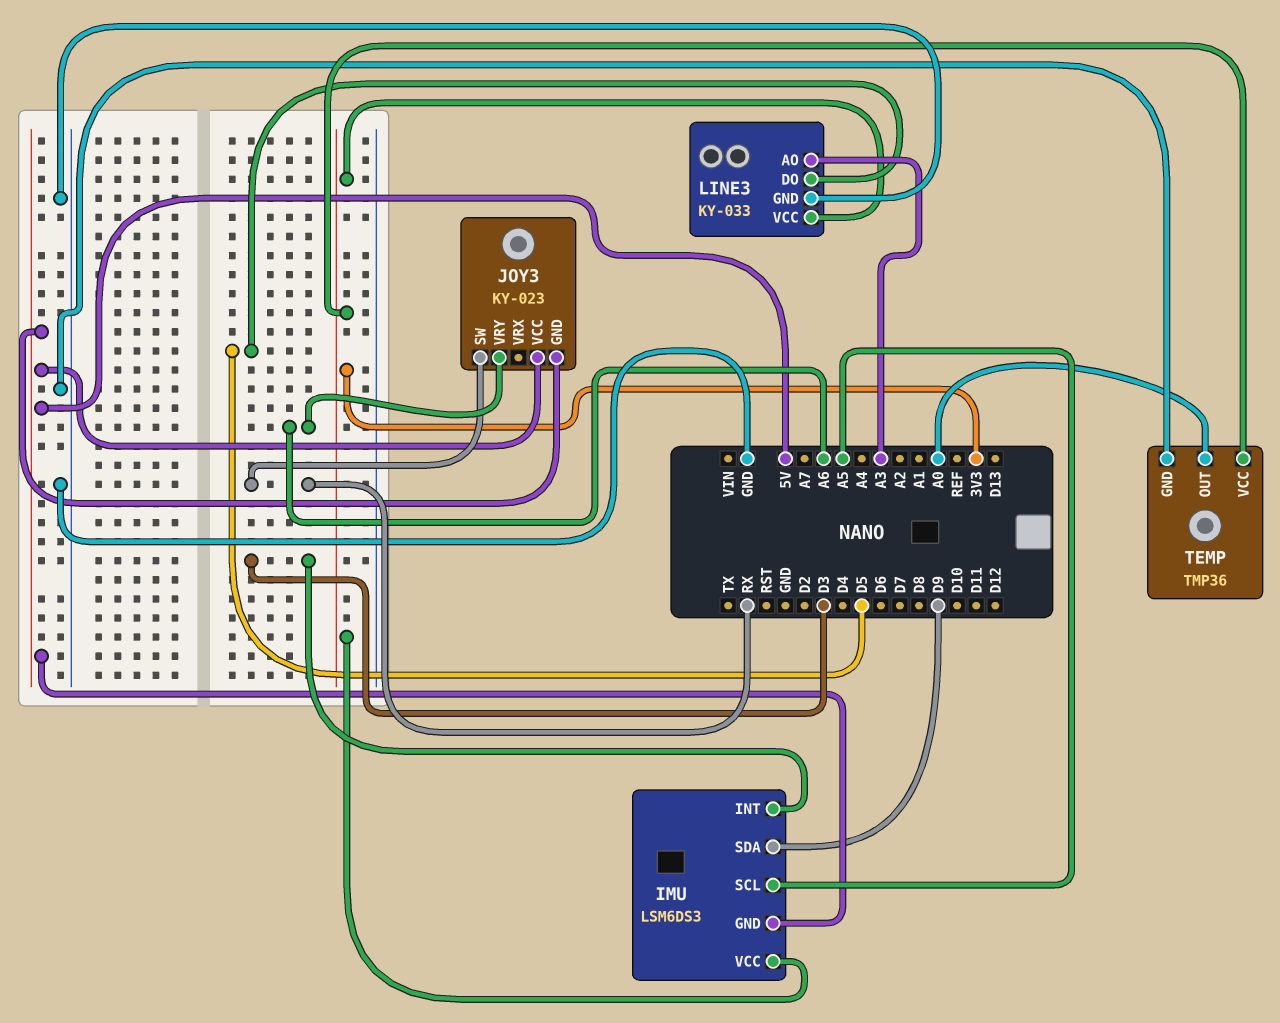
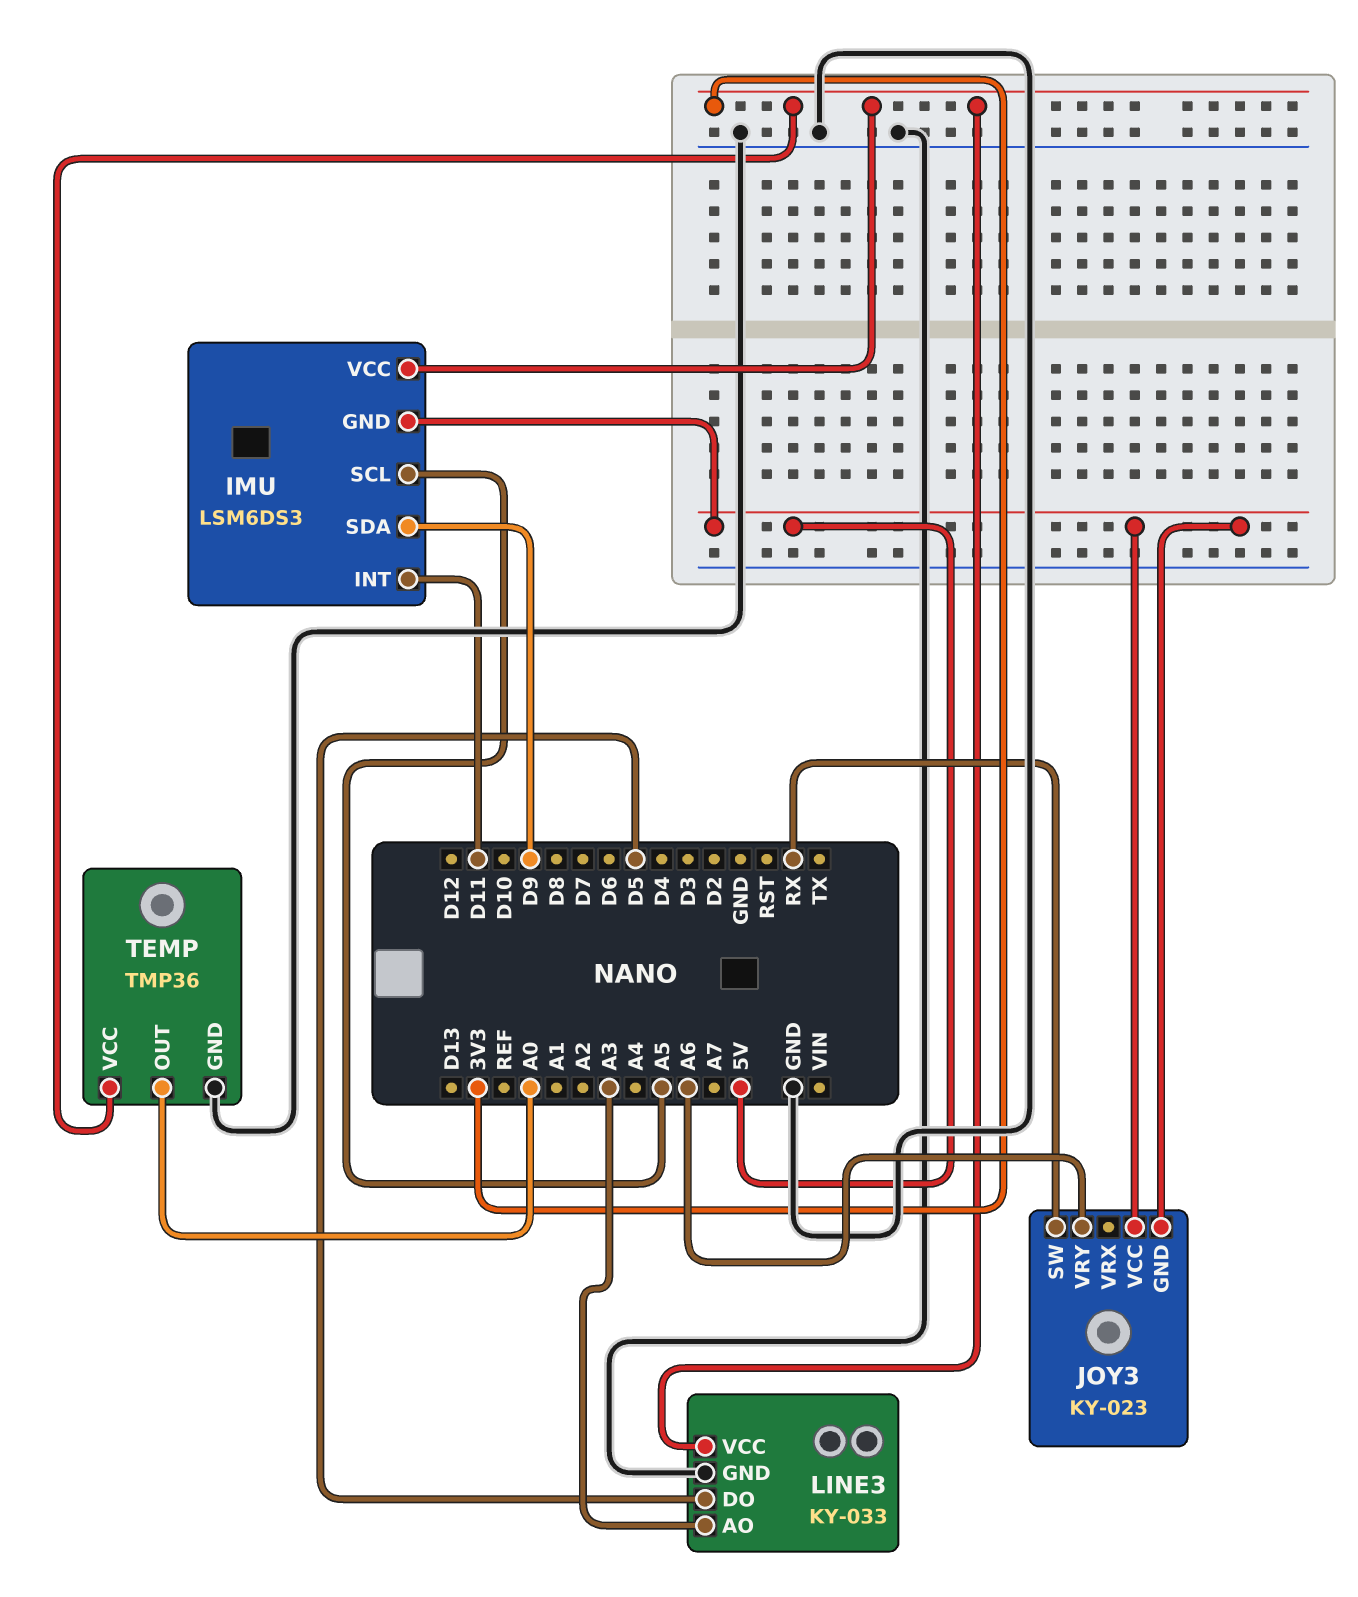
IMU pin INT: D3 -> D11

